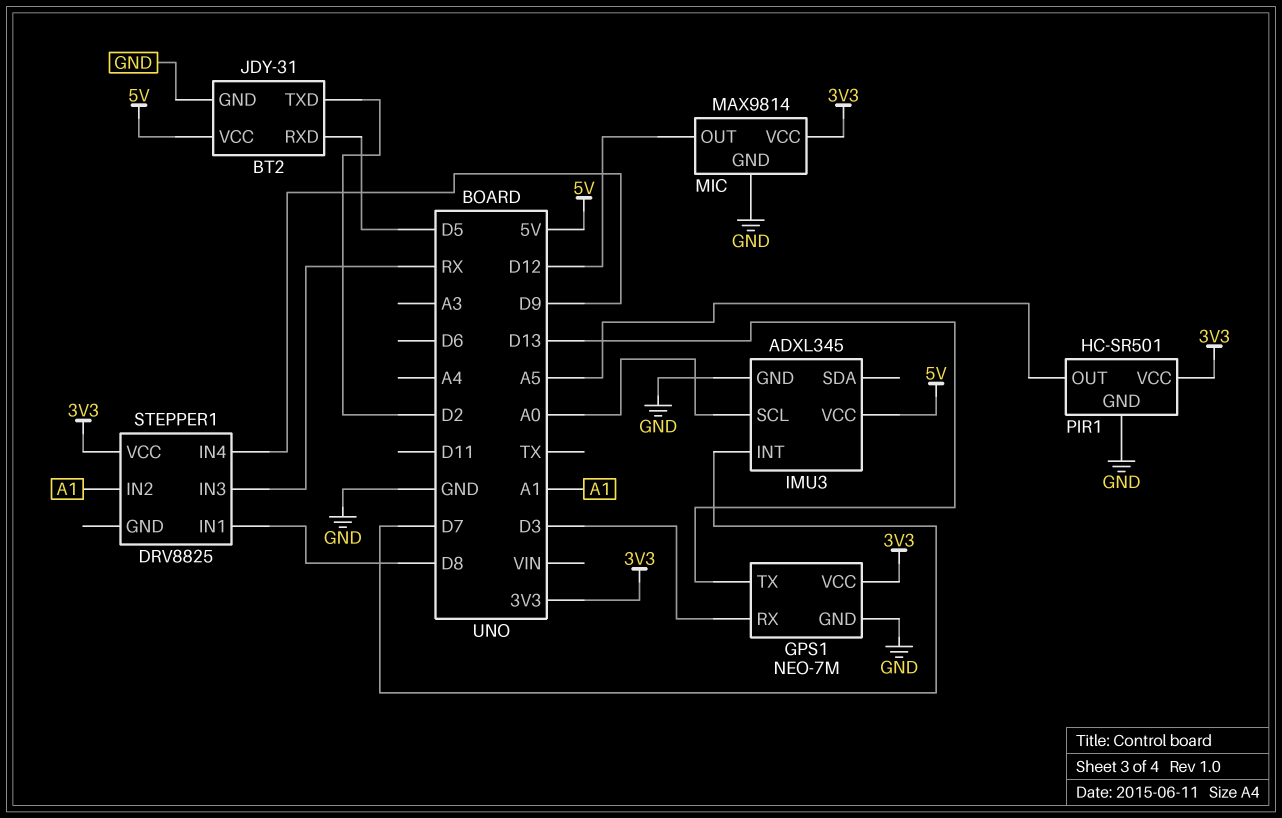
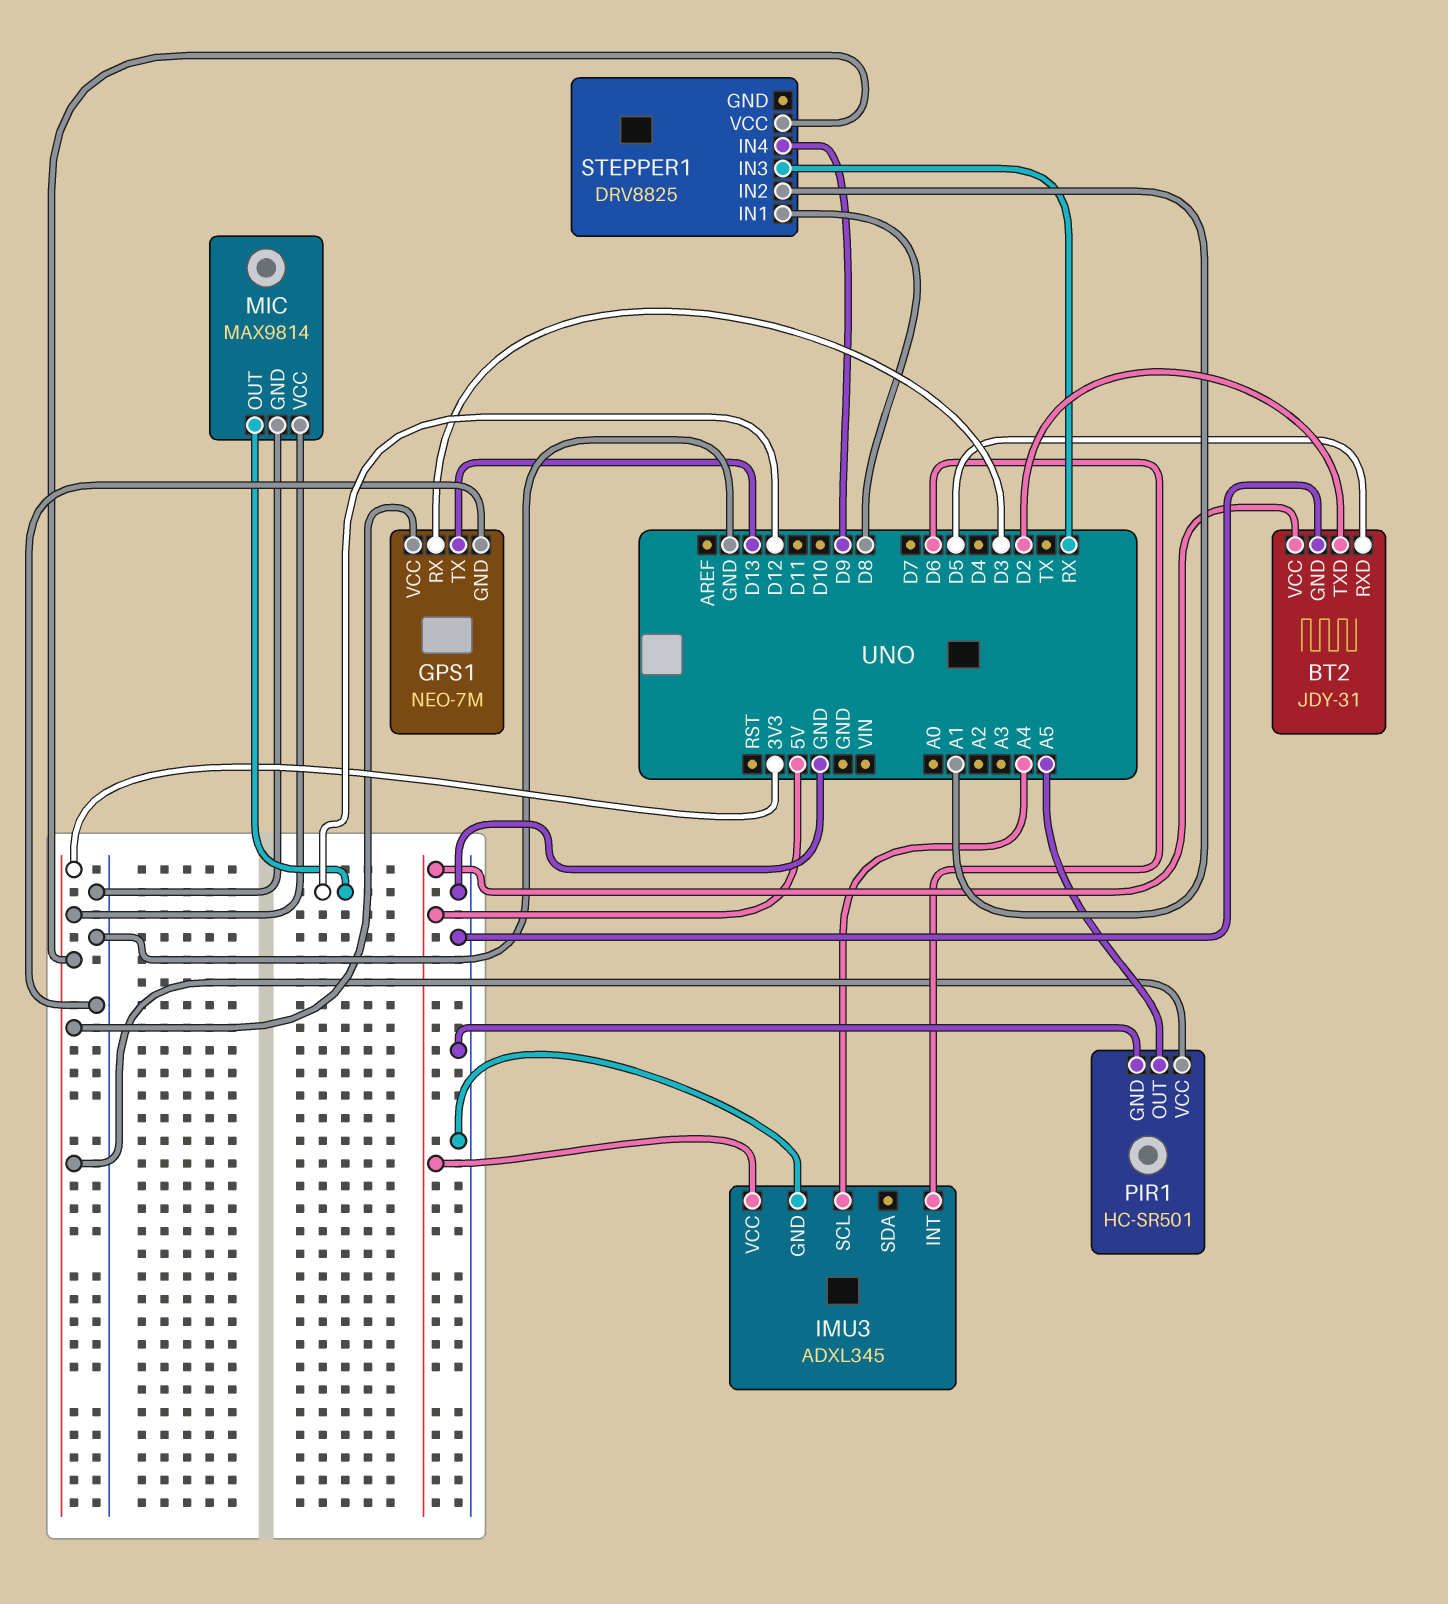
IMU3 pin INT: D7 -> D6
IMU3 pin SCL: A0 -> A4

